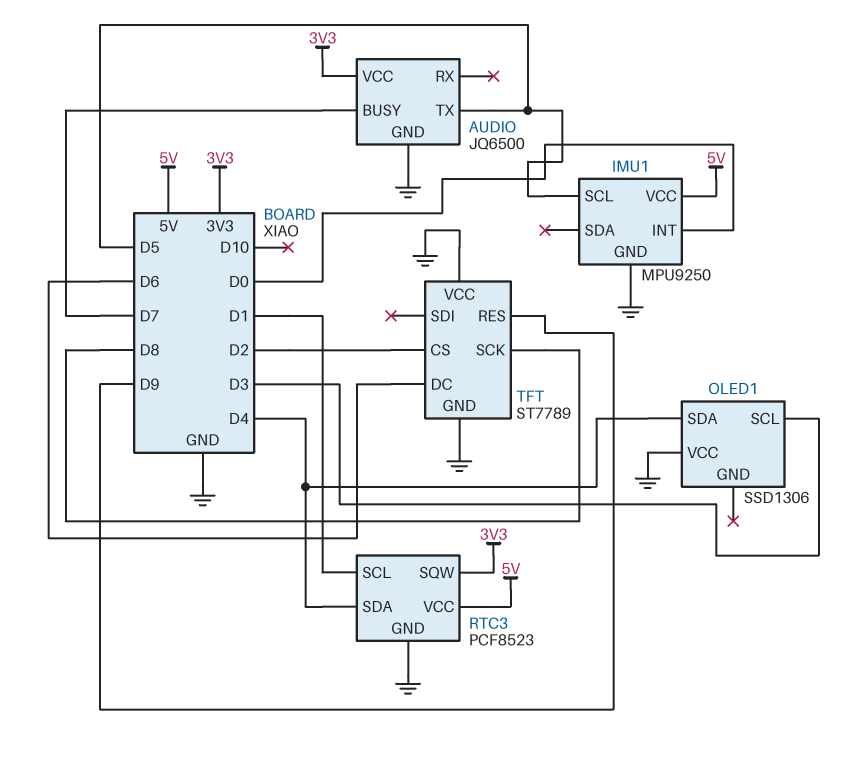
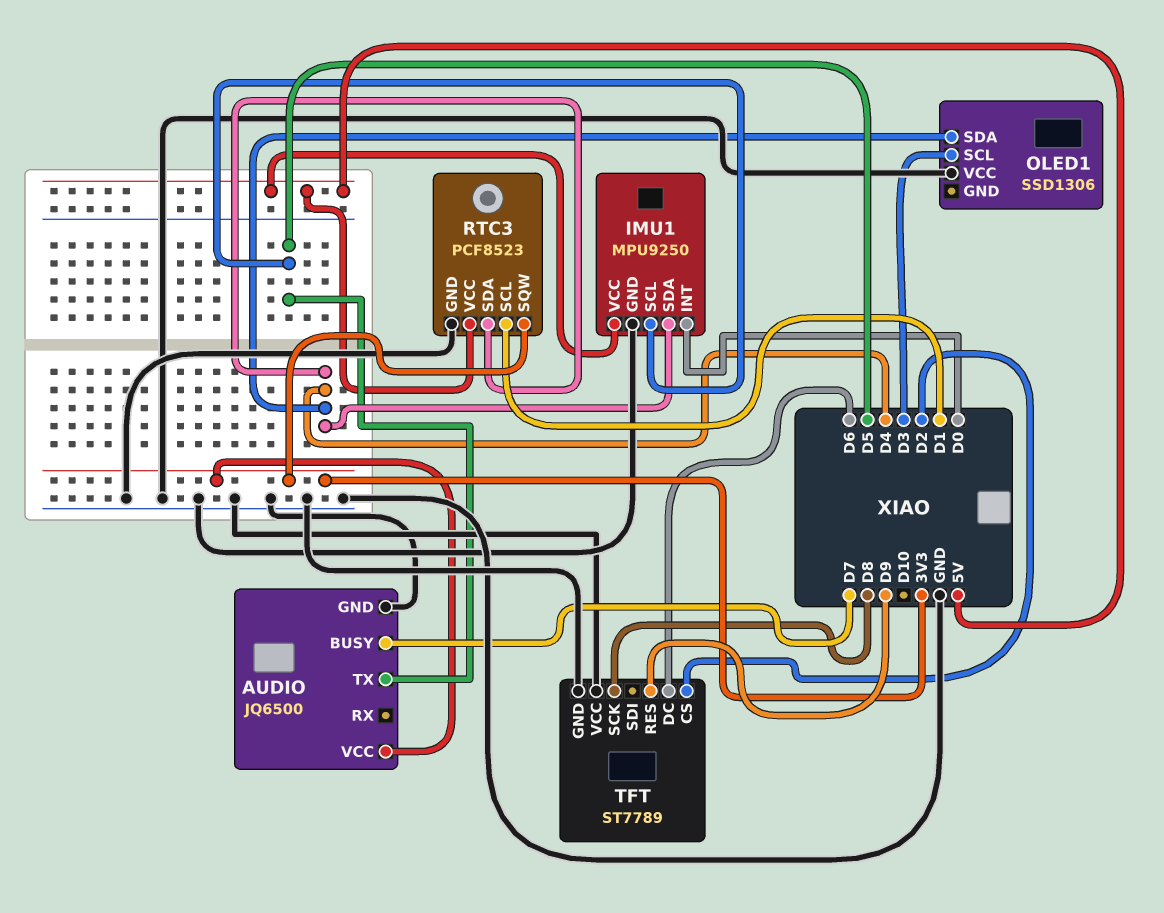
IMU1 pin SDA: none -> D4

